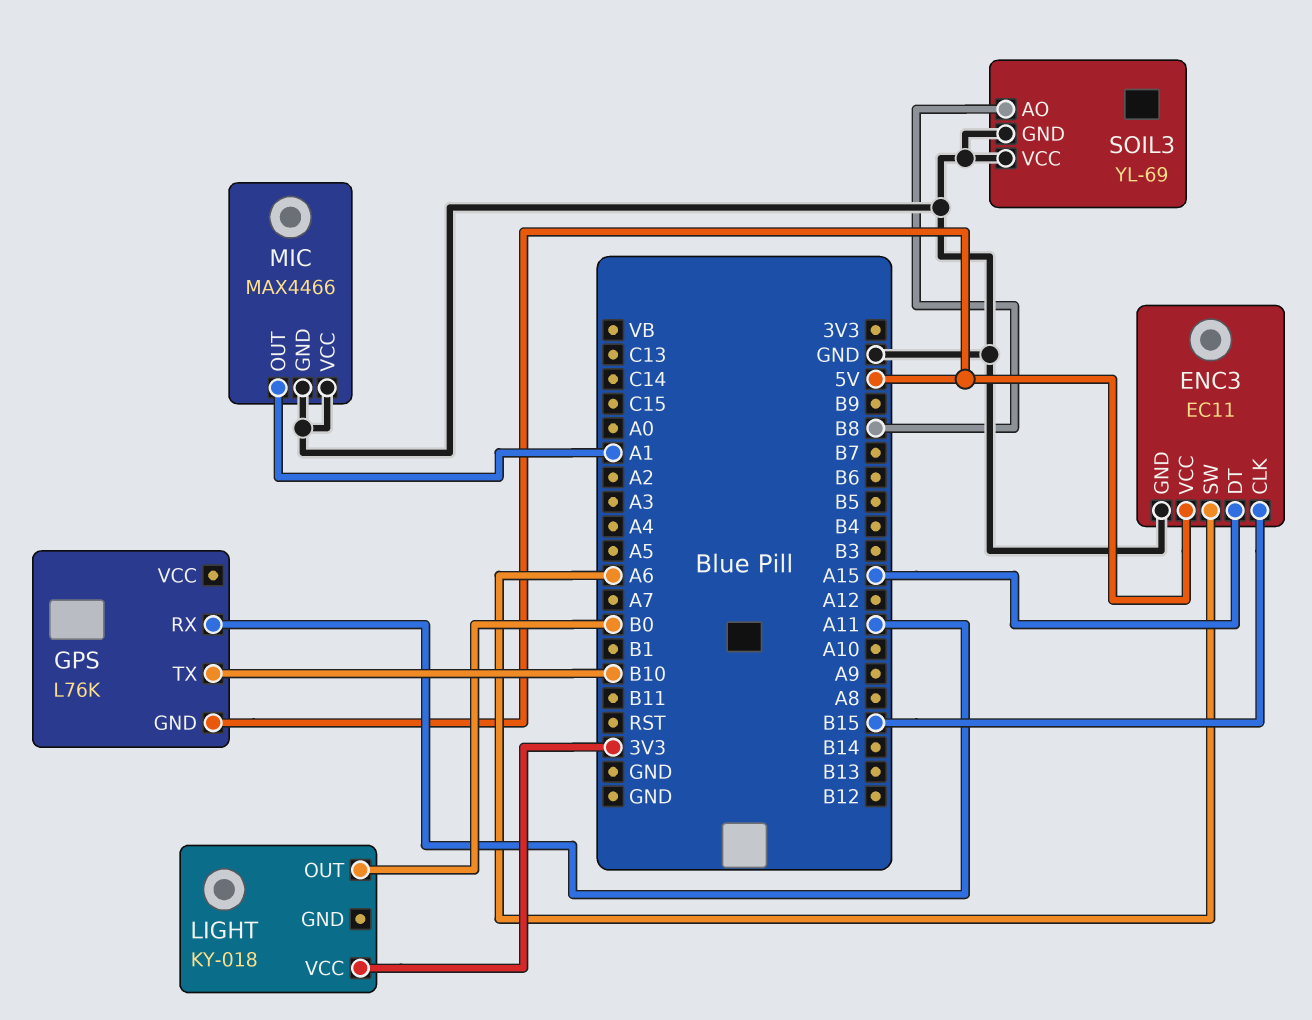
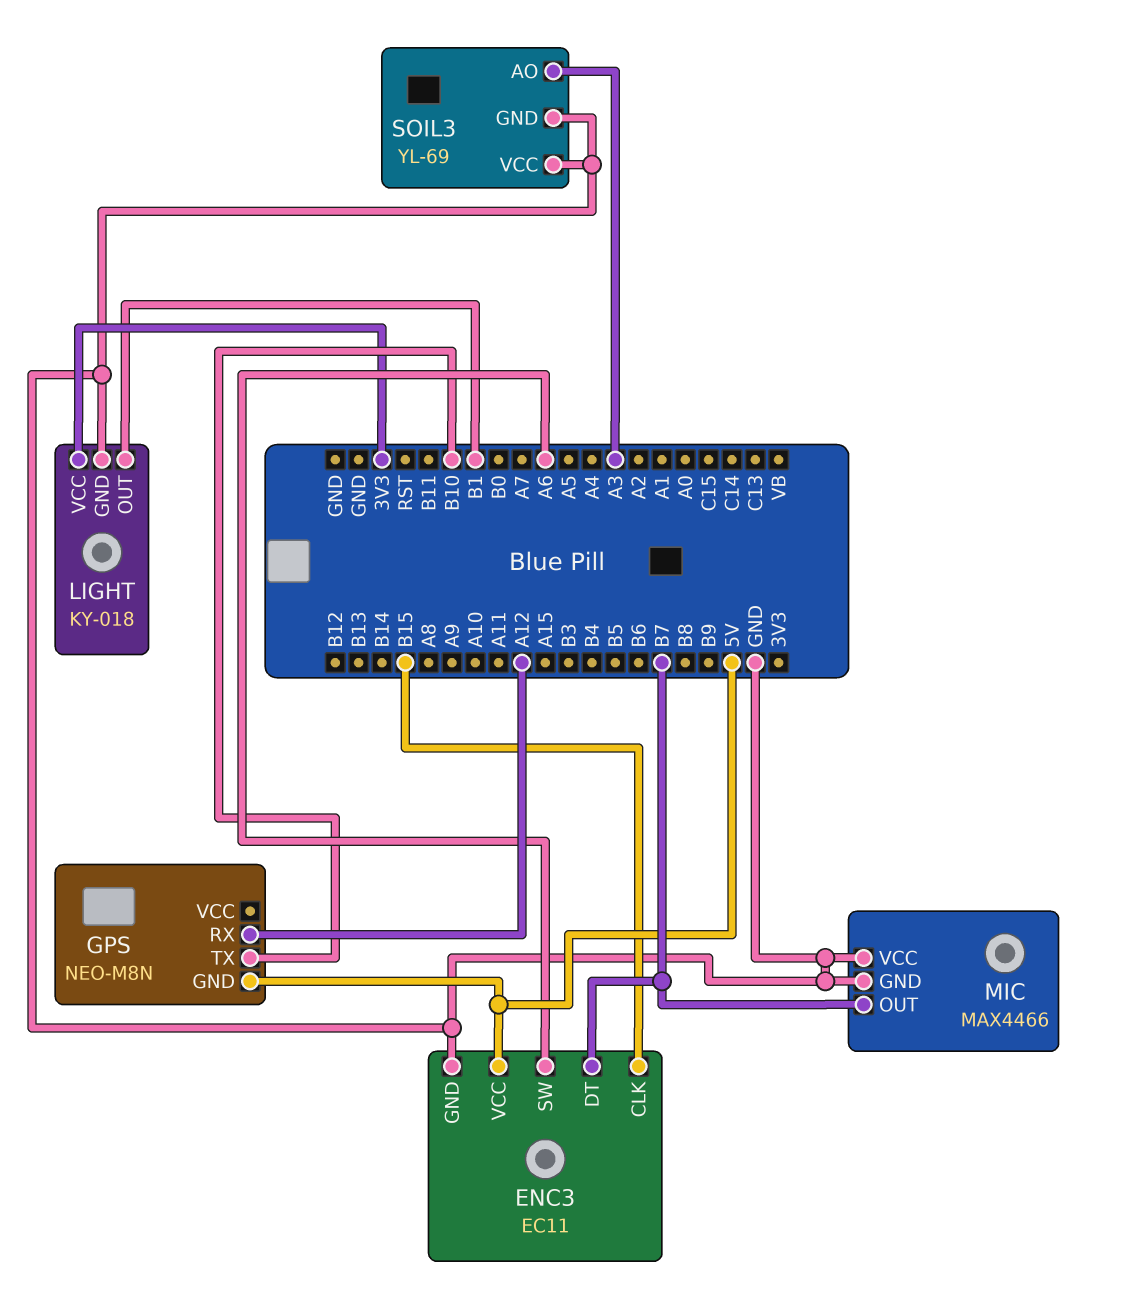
ENC3 pin DT: A15 -> B7
GPS: L76K -> NEO-M8N
GPS pin RX: A11 -> A12
LIGHT pin GND: none -> GND
LIGHT pin OUT: B0 -> B1
MIC pin OUT: A1 -> B7
SOIL3 pin AO: B8 -> A3

